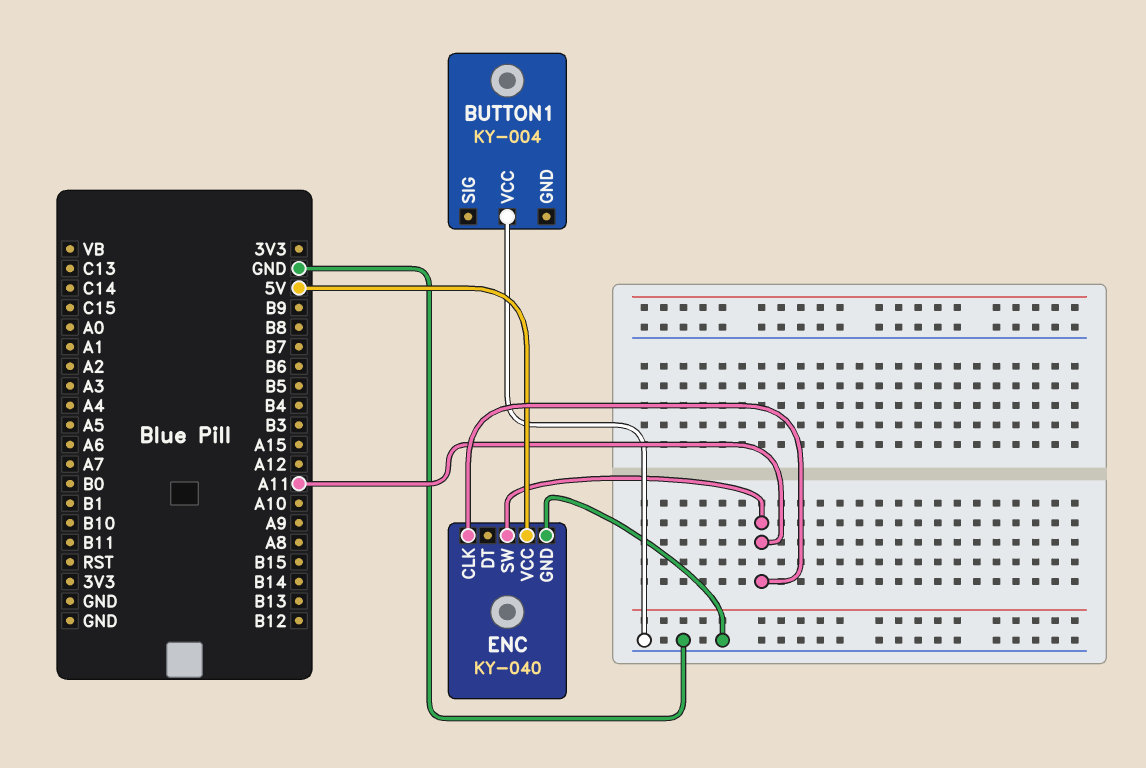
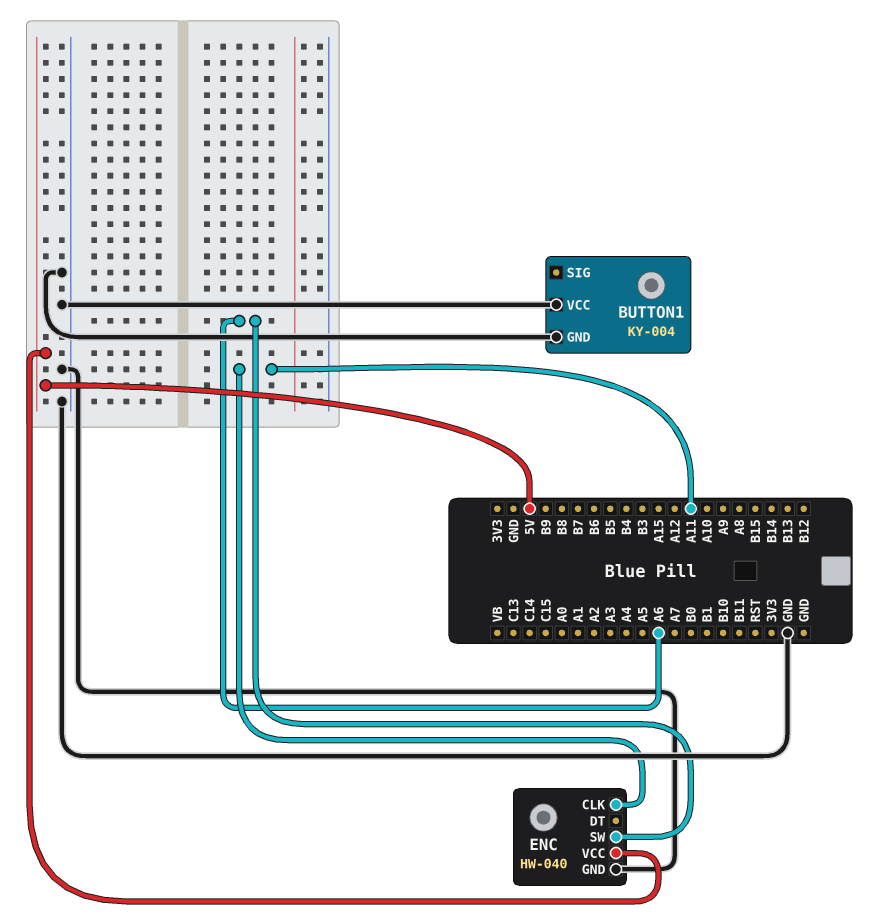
BUTTON1 pin GND: none -> GND
ENC: KY-040 -> HW-040
ENC pin SW: A11 -> A6

